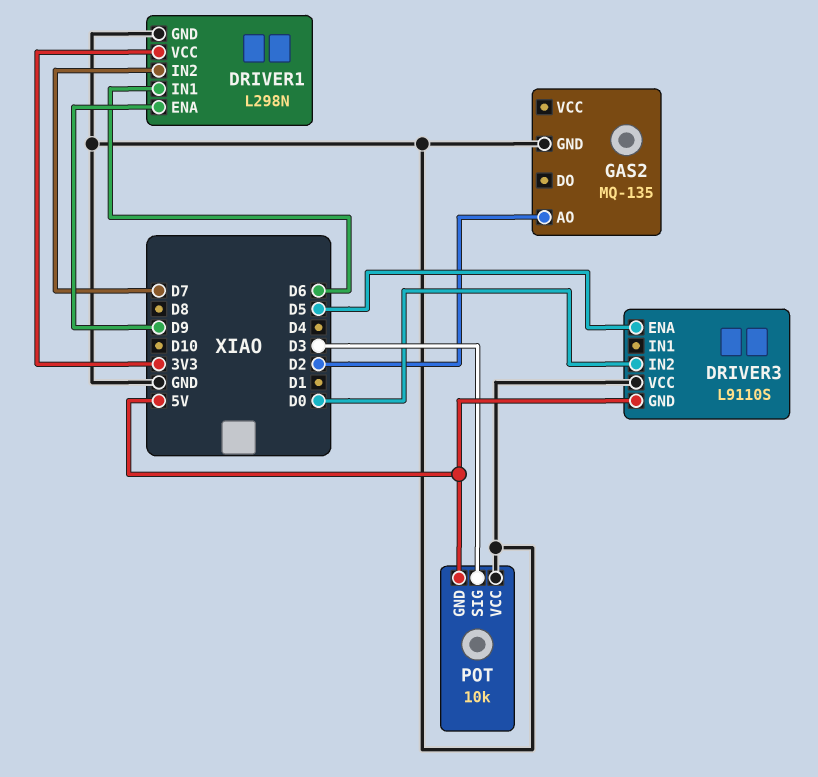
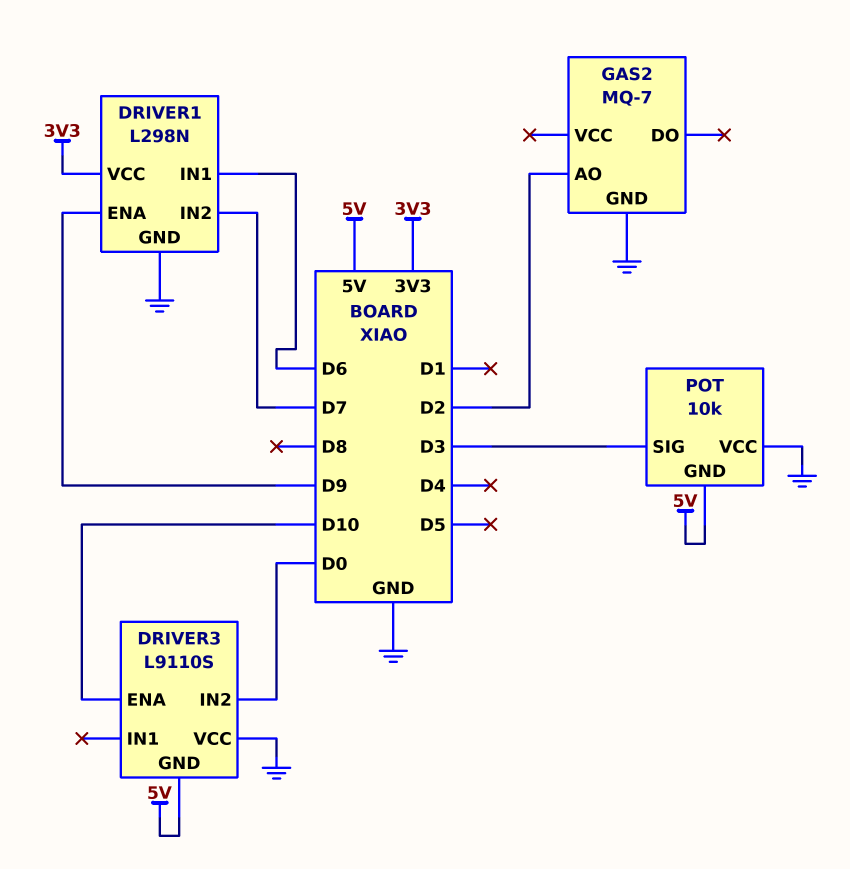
DRIVER3 pin ENA: D5 -> D10
GAS2: MQ-135 -> MQ-7

